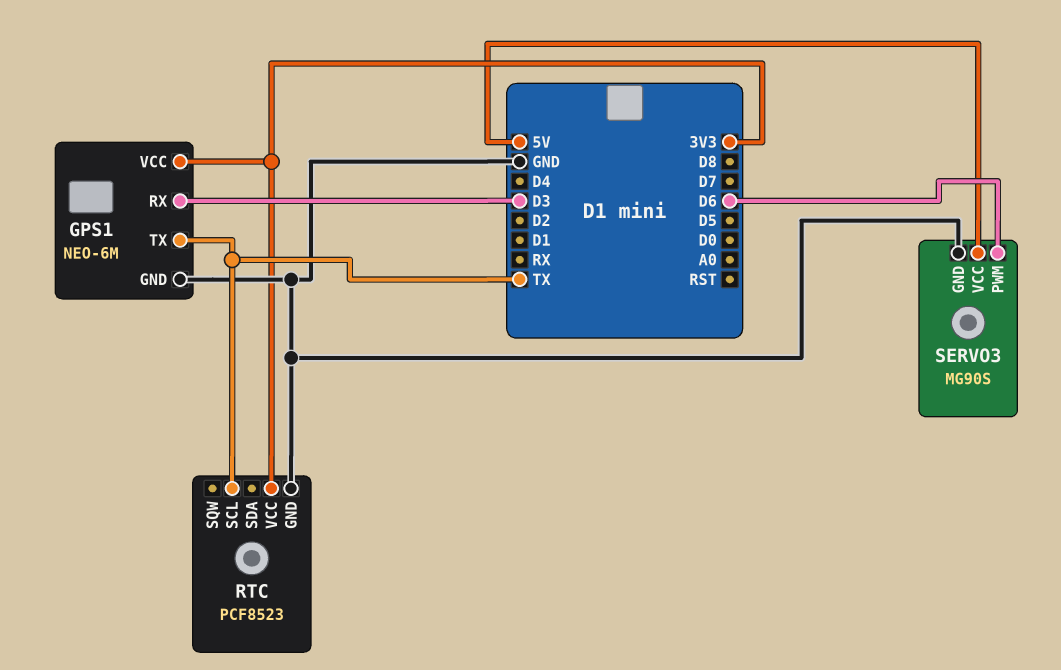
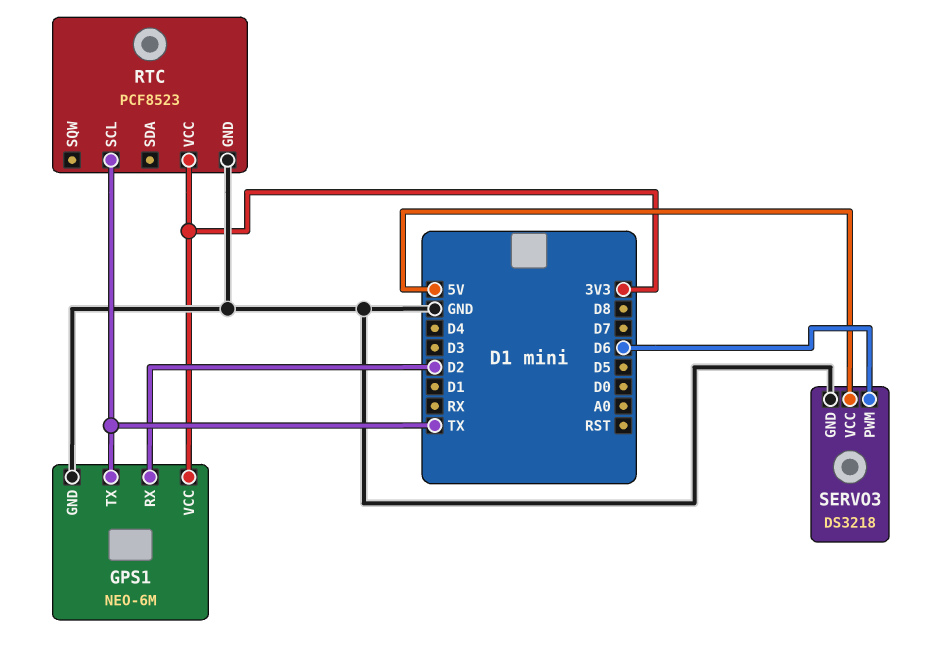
GPS1 pin RX: D3 -> D2
SERVO3: MG90S -> DS3218

